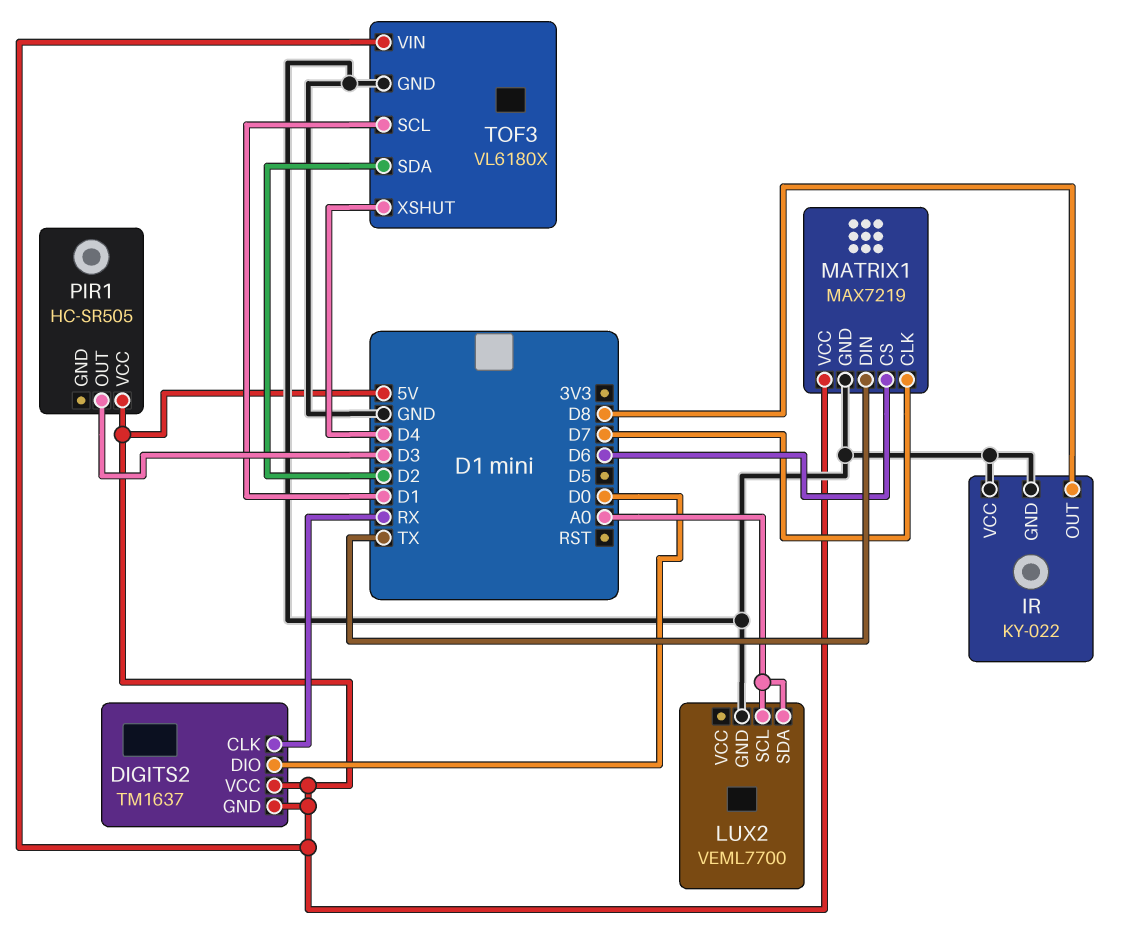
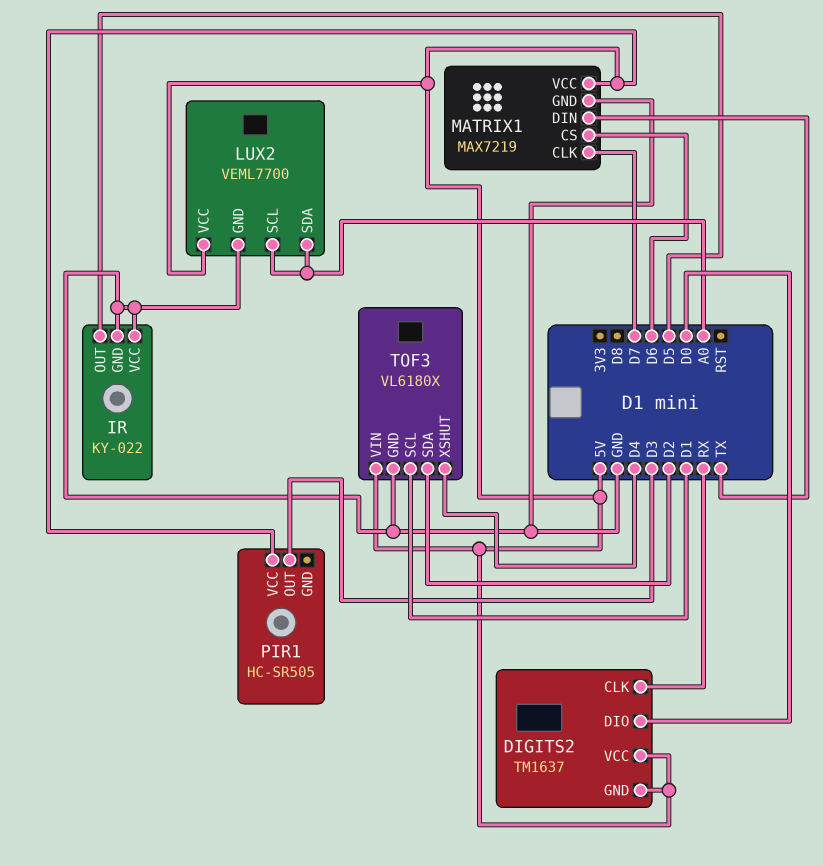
IR pin OUT: D8 -> D5
LUX2 pin VCC: none -> 5V

